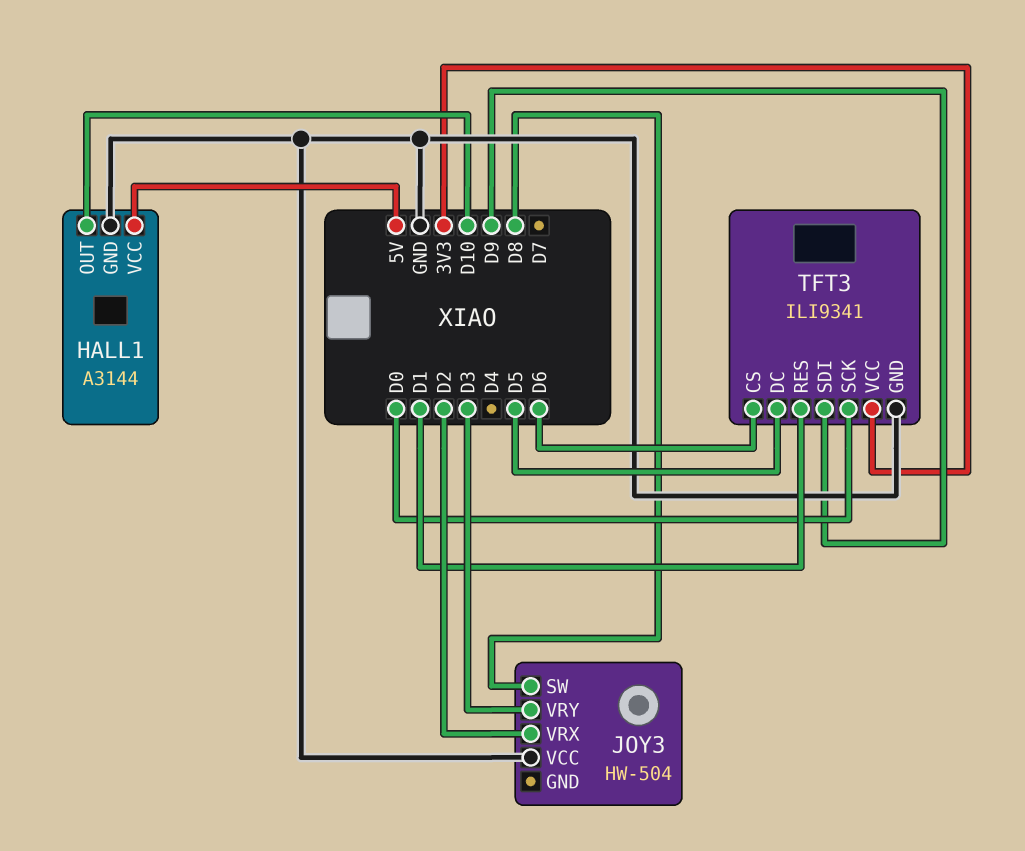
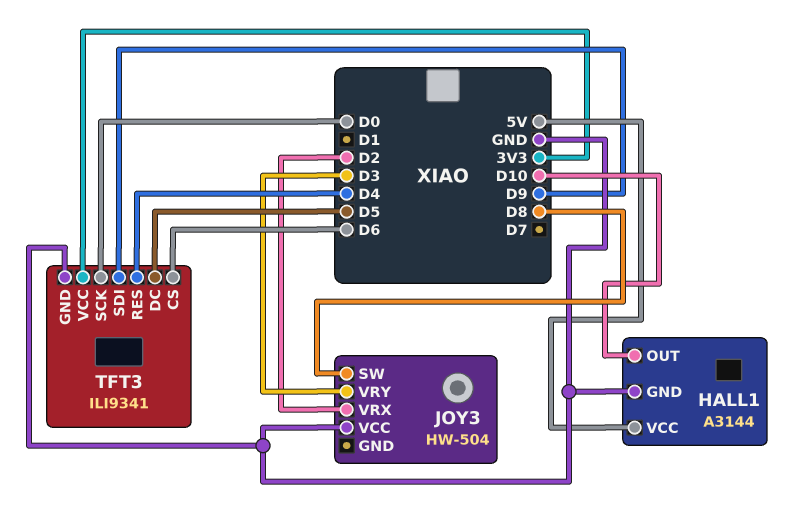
TFT3 pin RES: D1 -> D4

